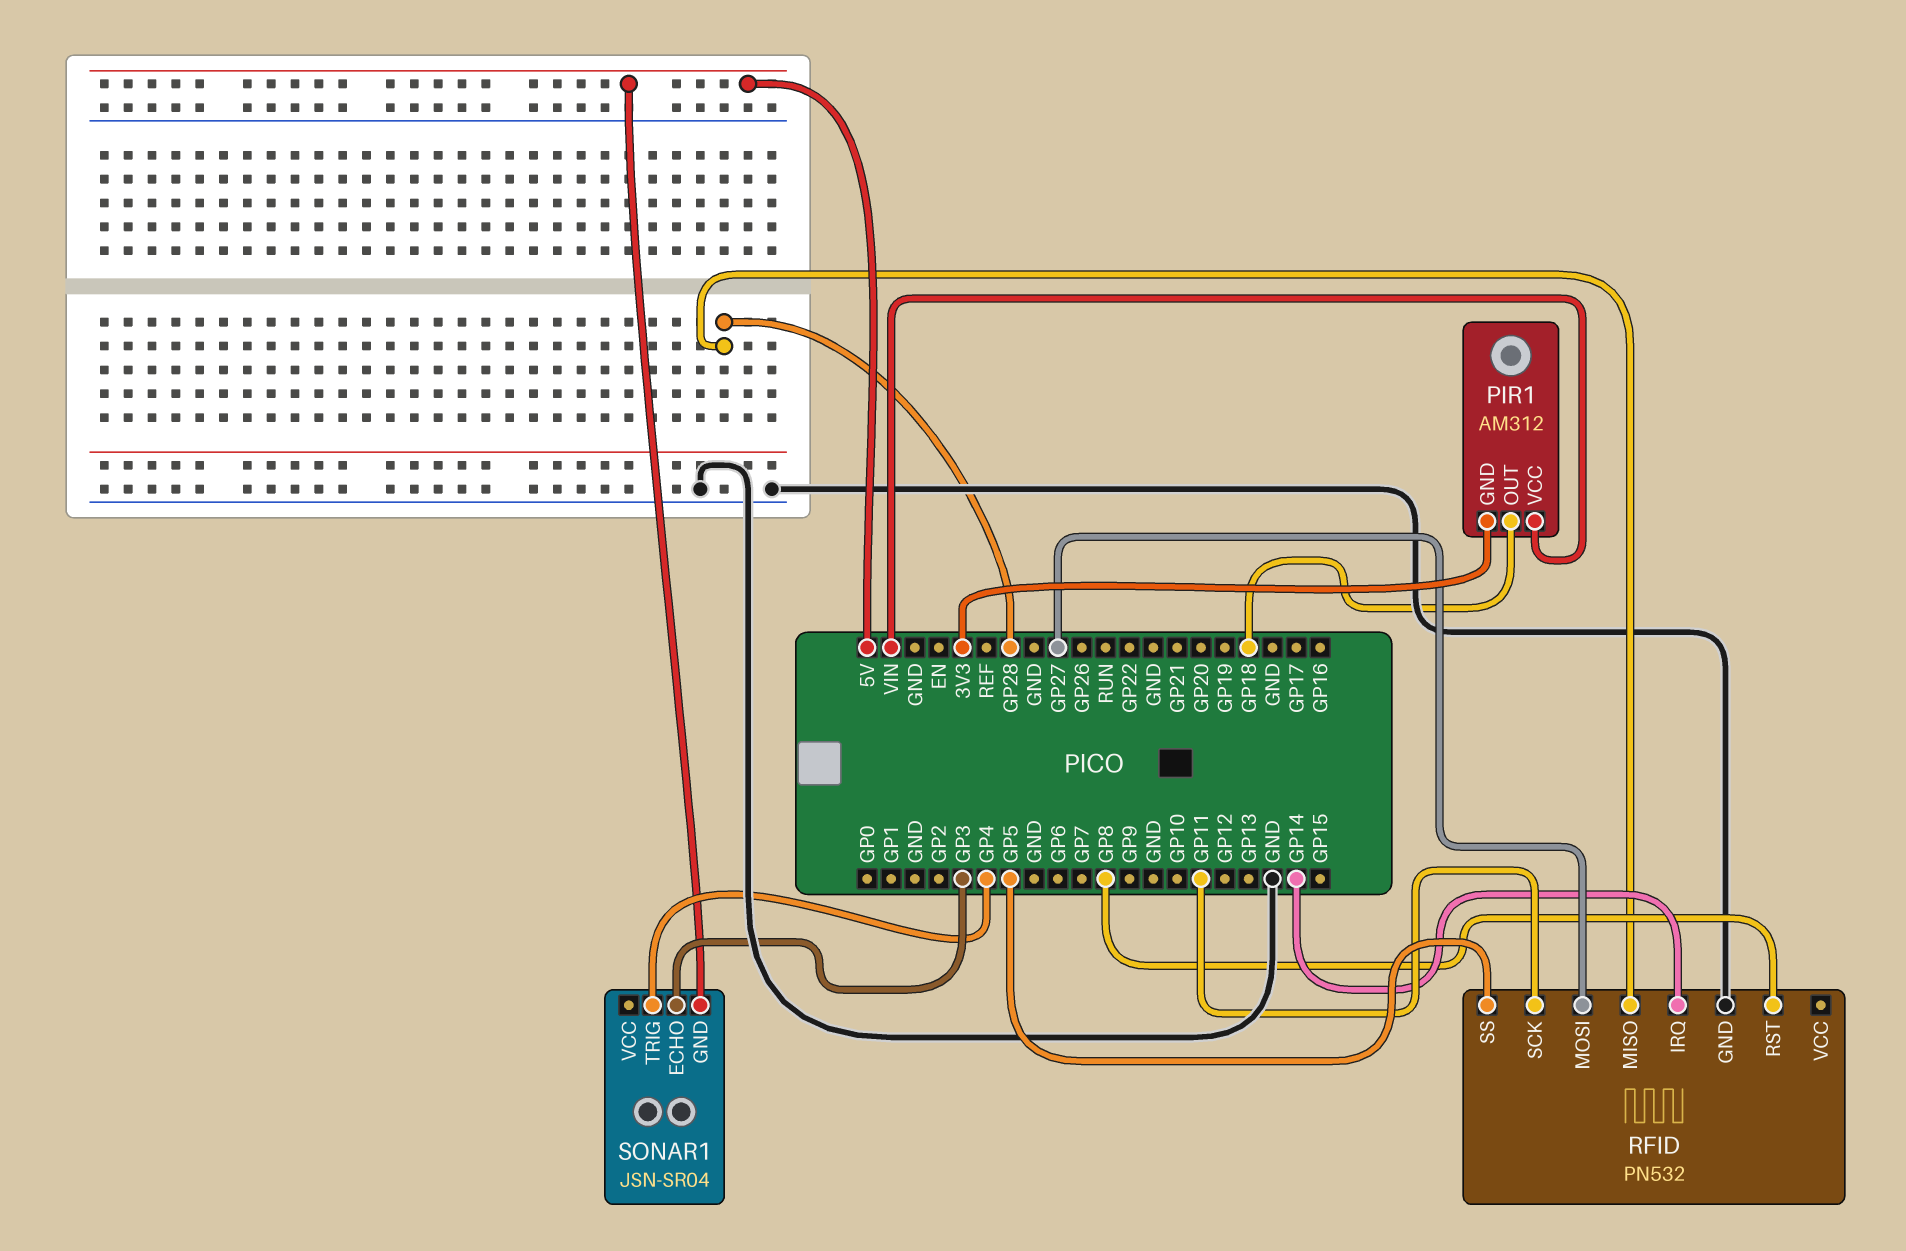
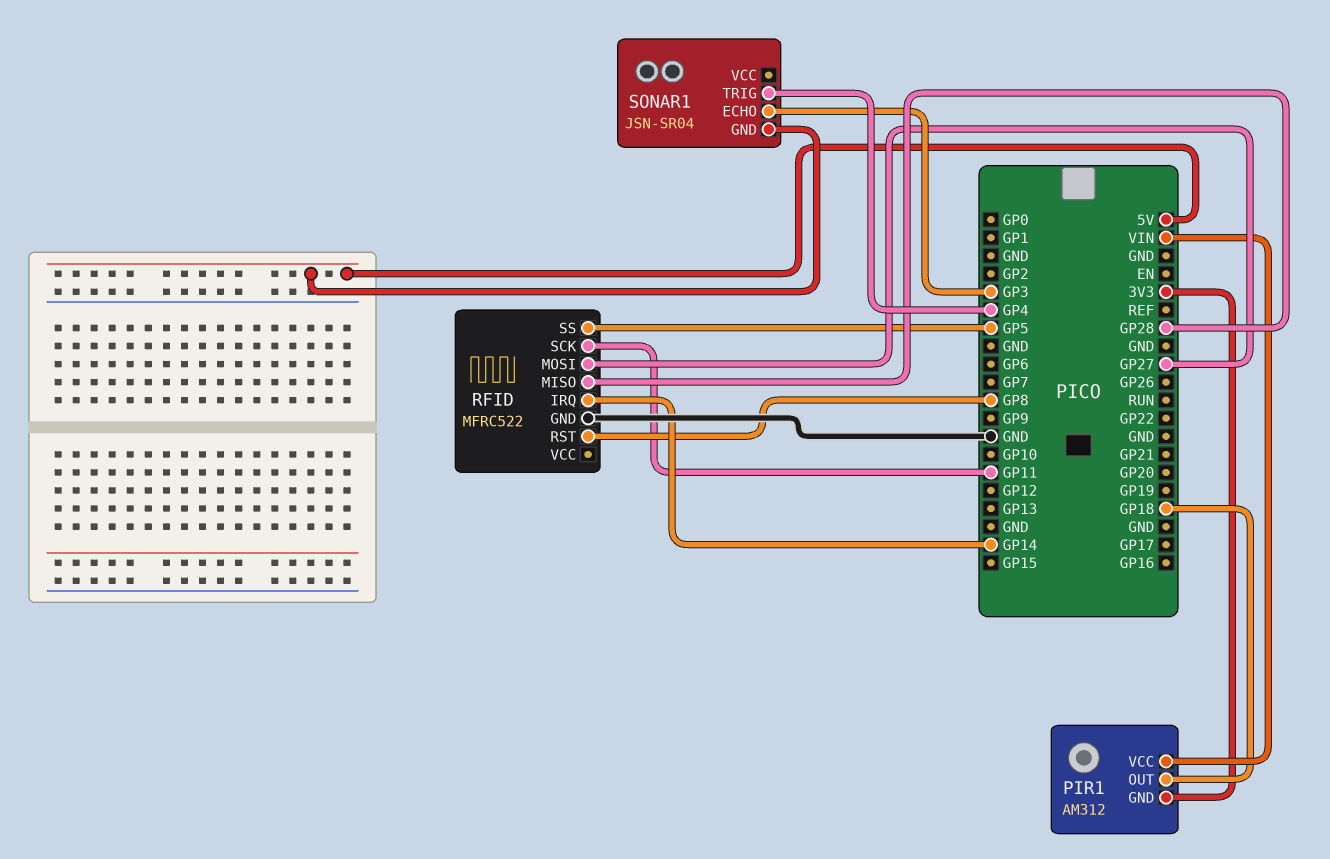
RFID: PN532 -> MFRC522

